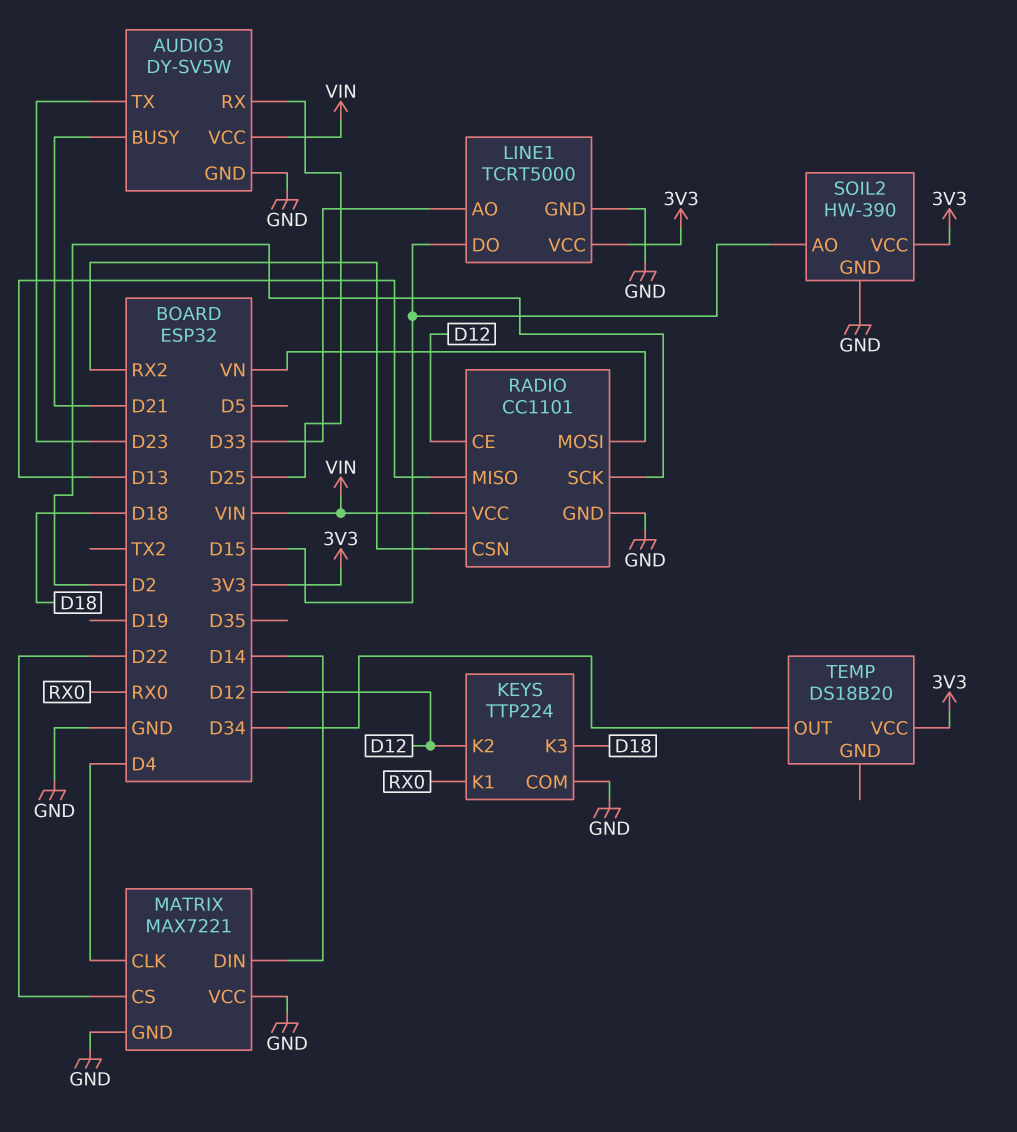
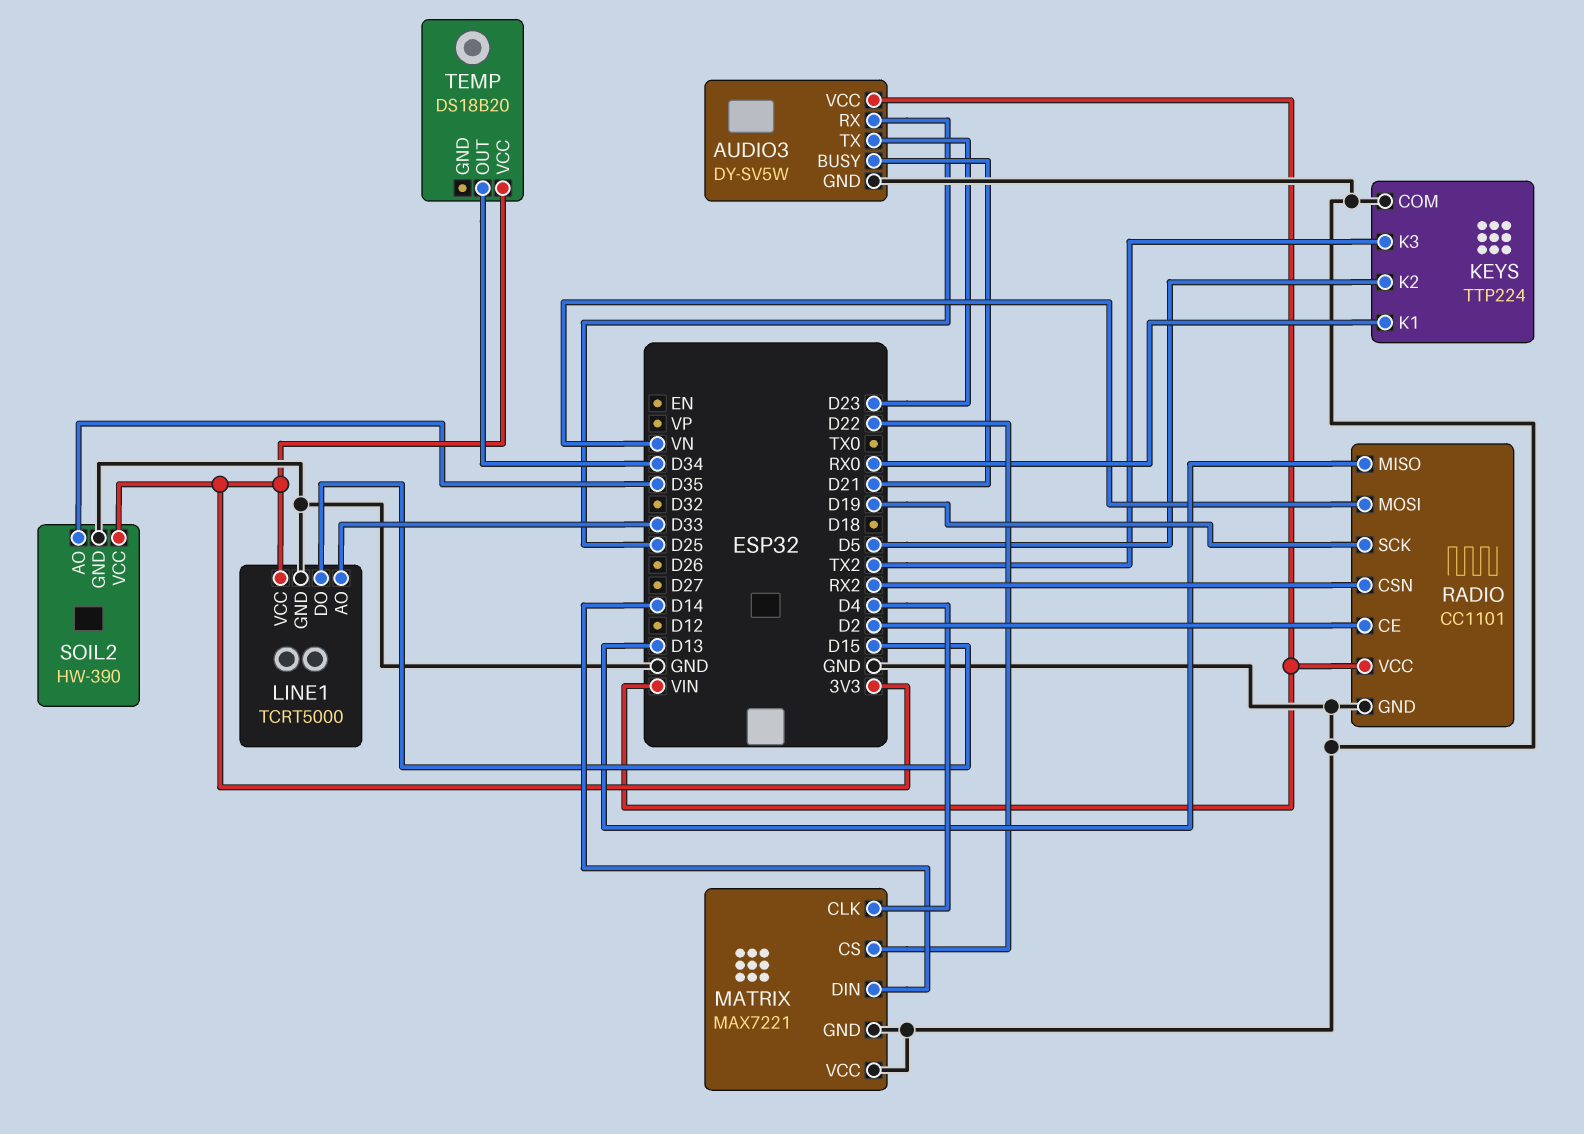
KEYS pin K2: D12 -> D5
KEYS pin K3: D18 -> TX2
RADIO pin CE: D12 -> D2
RADIO pin SCK: D2 -> D19
SOIL2 pin AO: D15 -> D35

